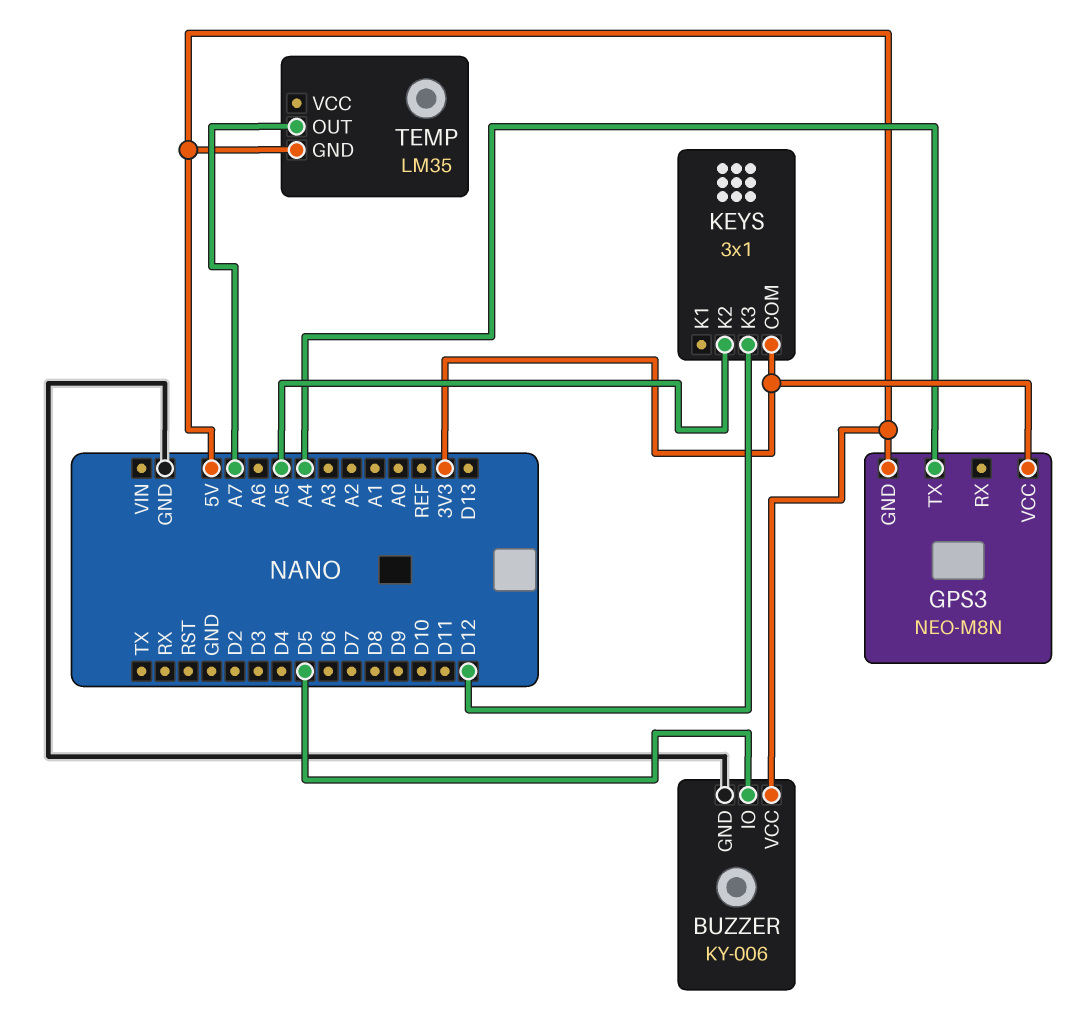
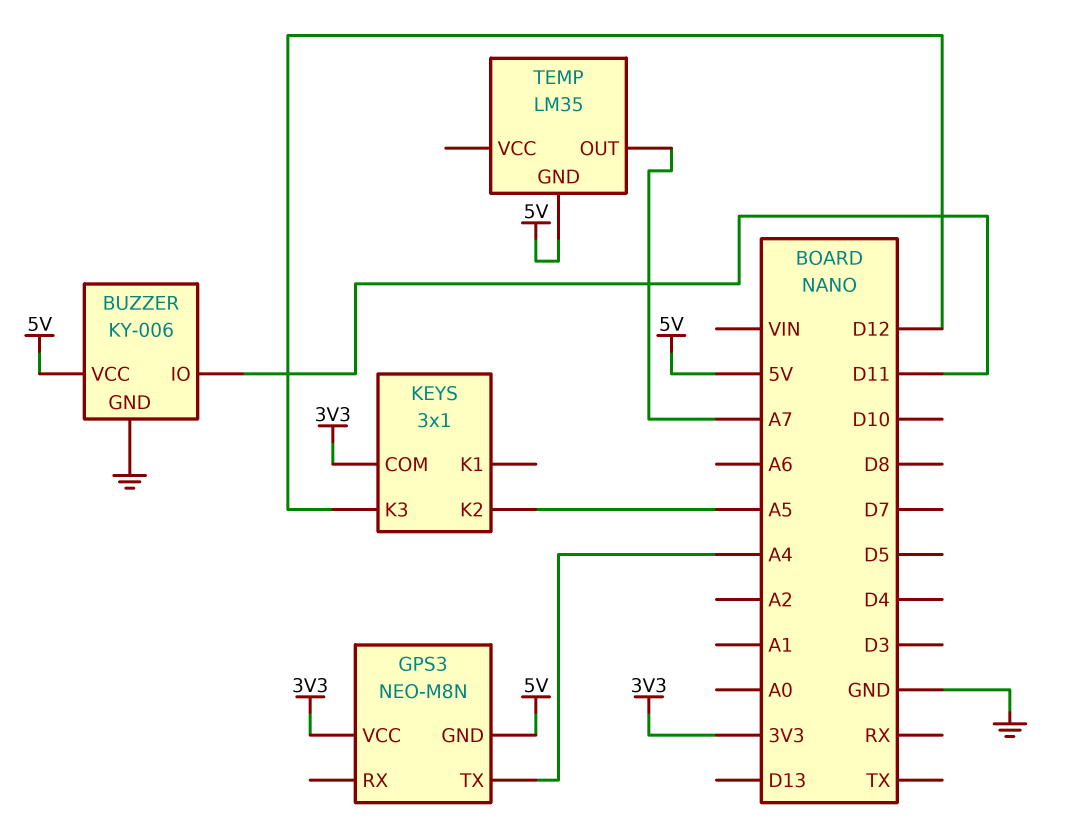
BUZZER pin IO: D5 -> D11

